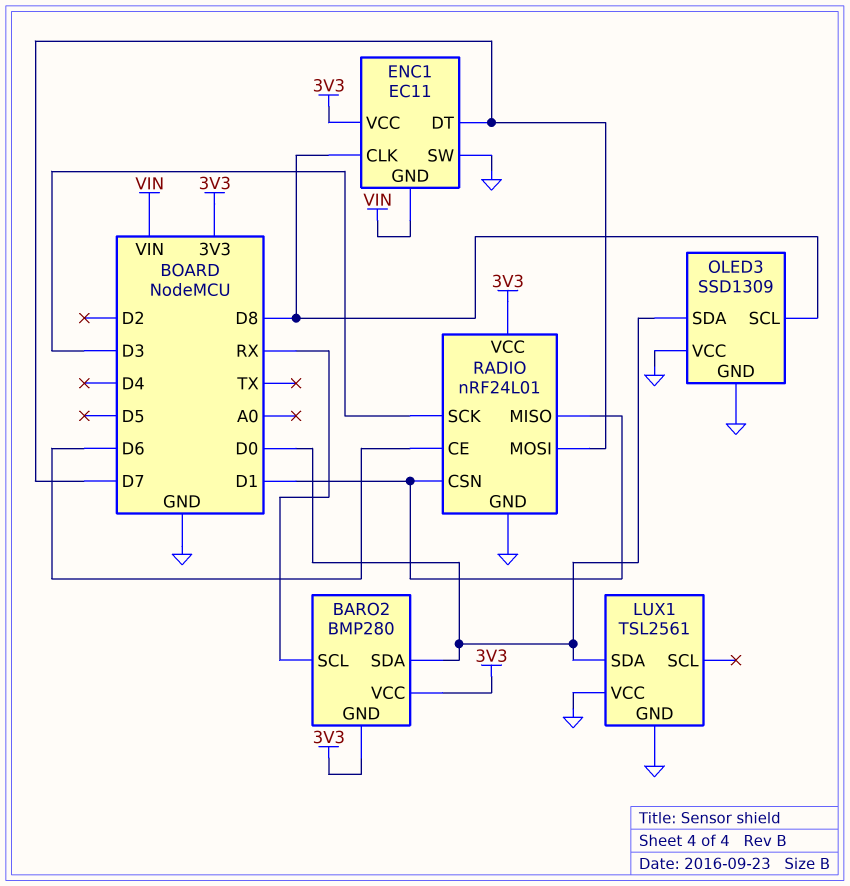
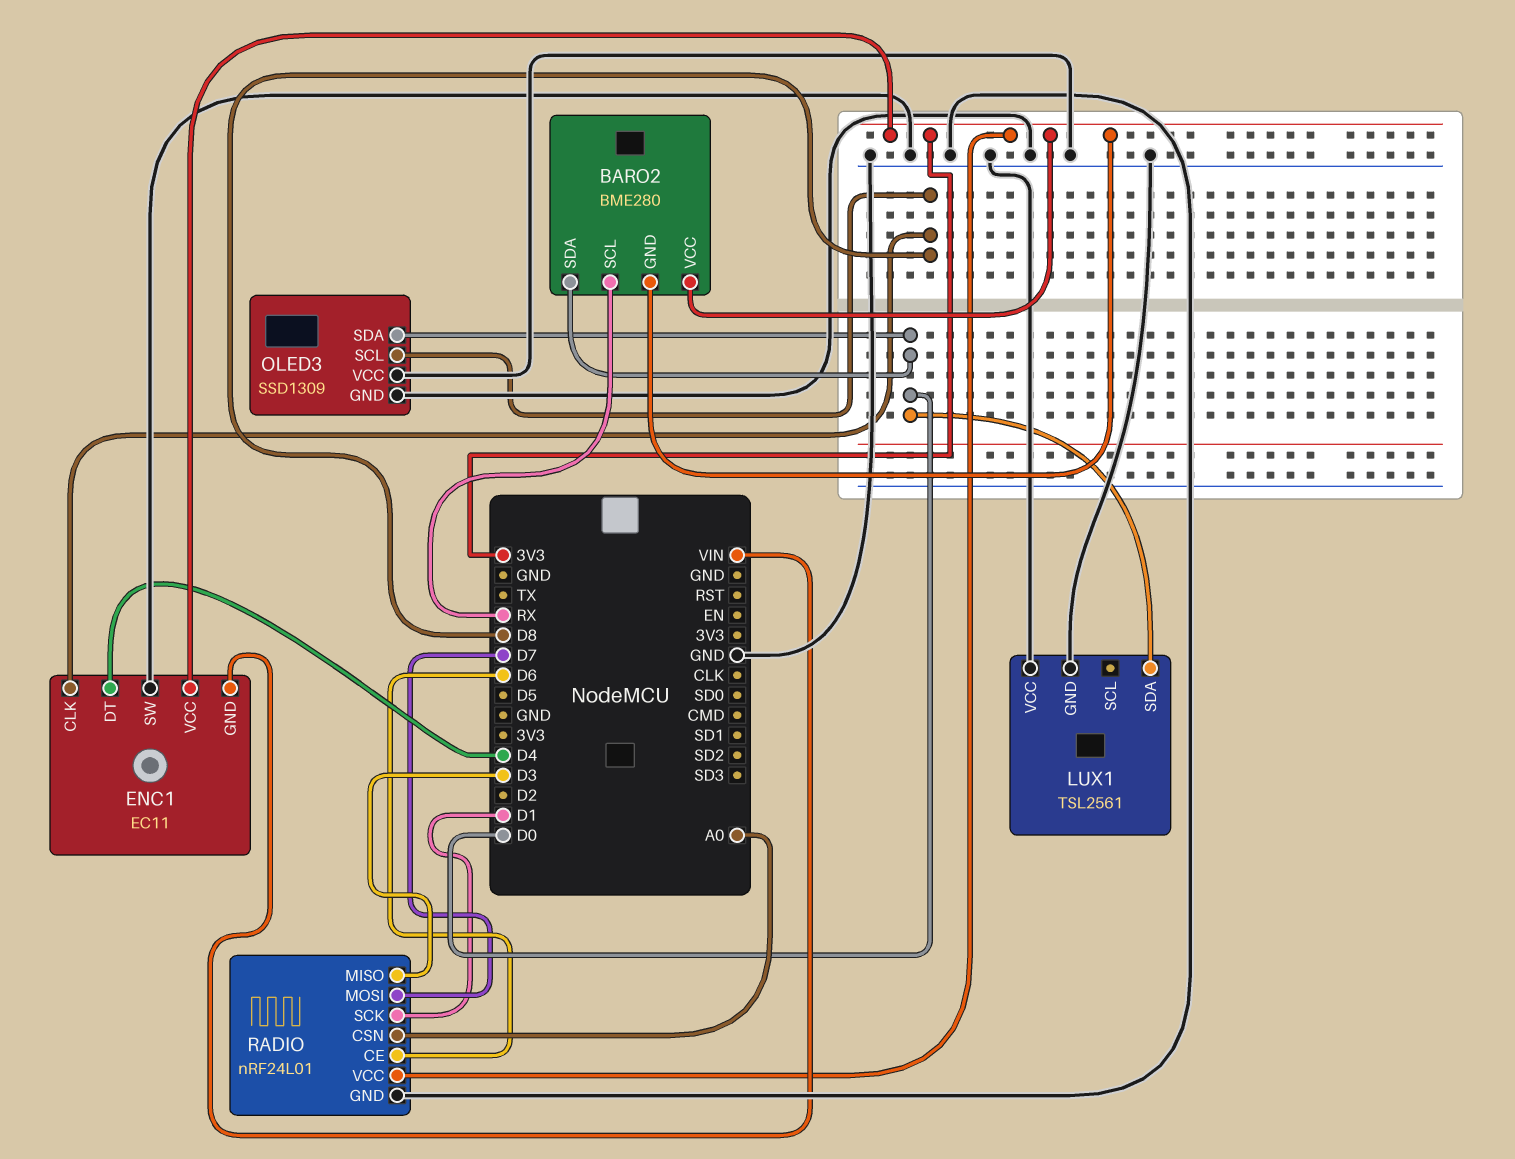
BARO2: BMP280 -> BME280
ENC1 pin DT: D7 -> D4
RADIO pin CSN: D1 -> A0
RADIO pin MISO: D1 -> D3
RADIO pin SCK: D3 -> D1

